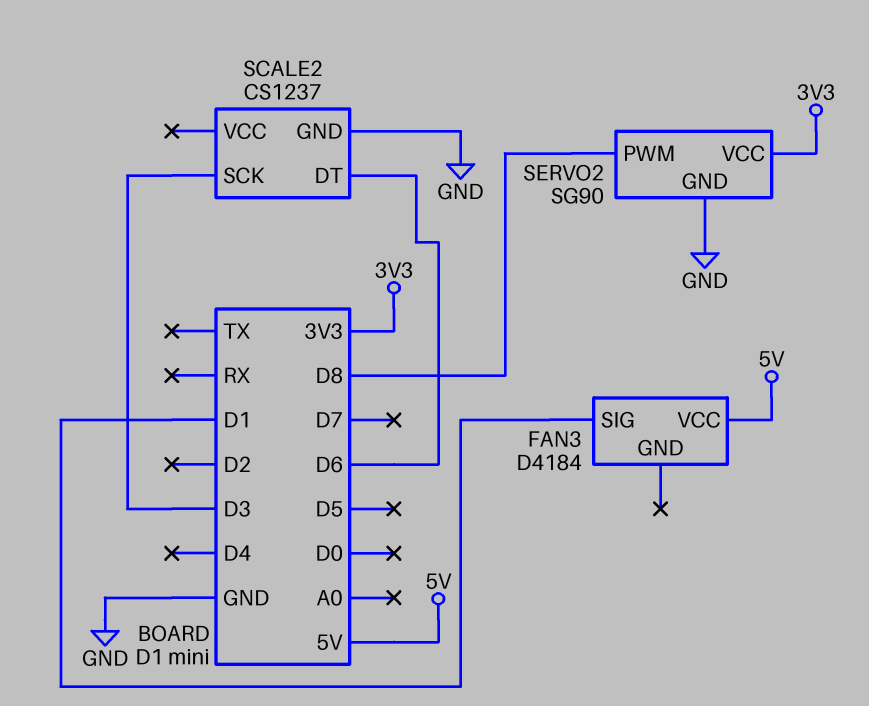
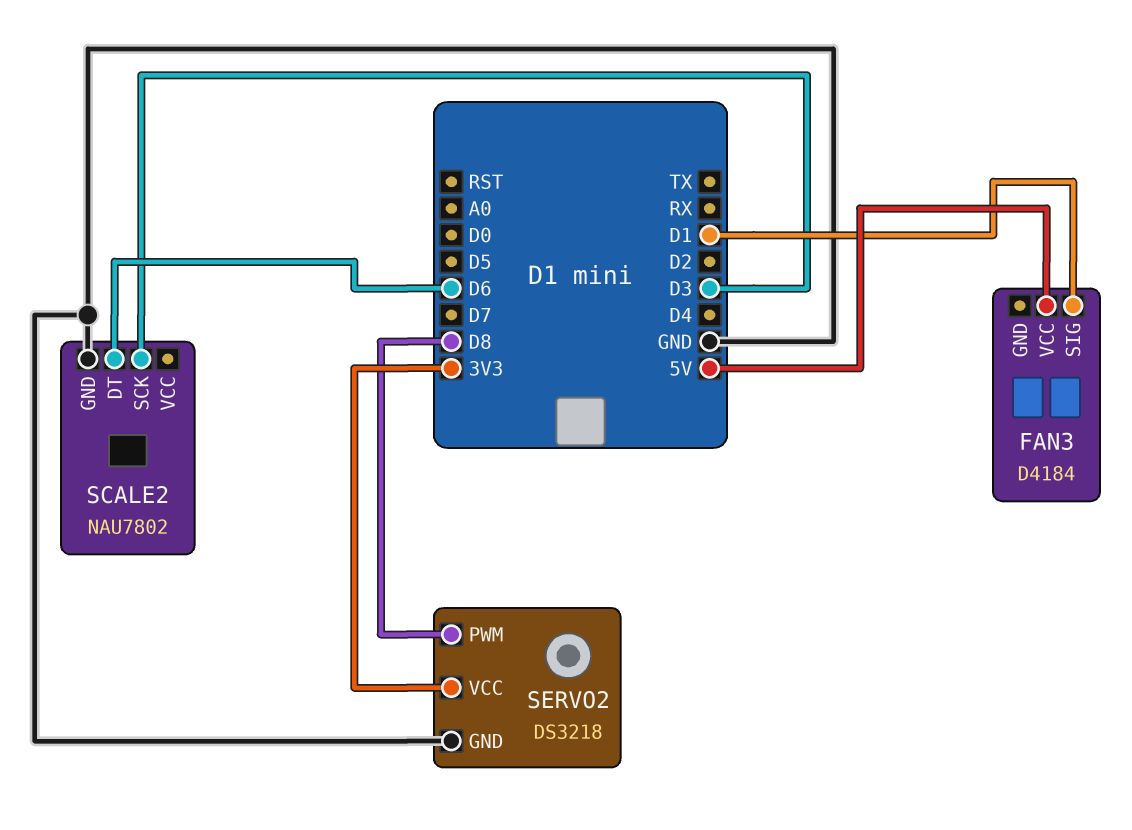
SCALE2: CS1237 -> NAU7802
SERVO2: SG90 -> DS3218

